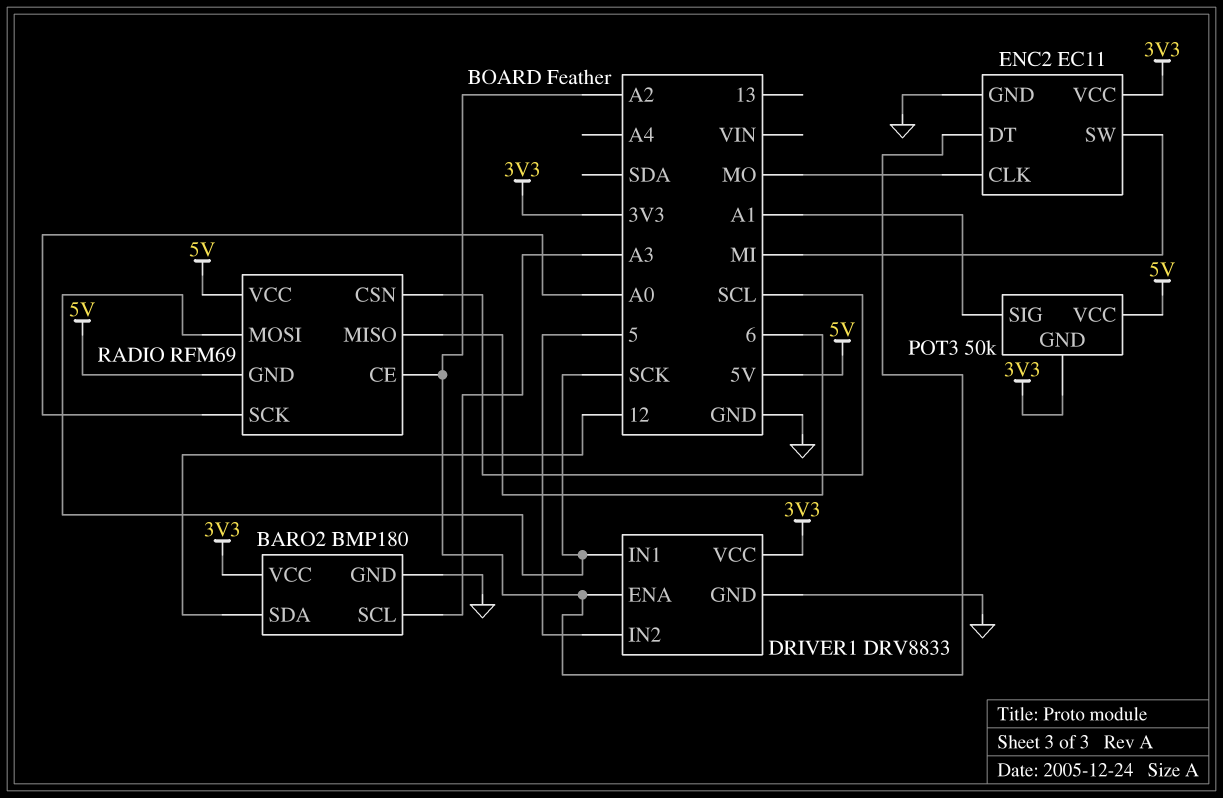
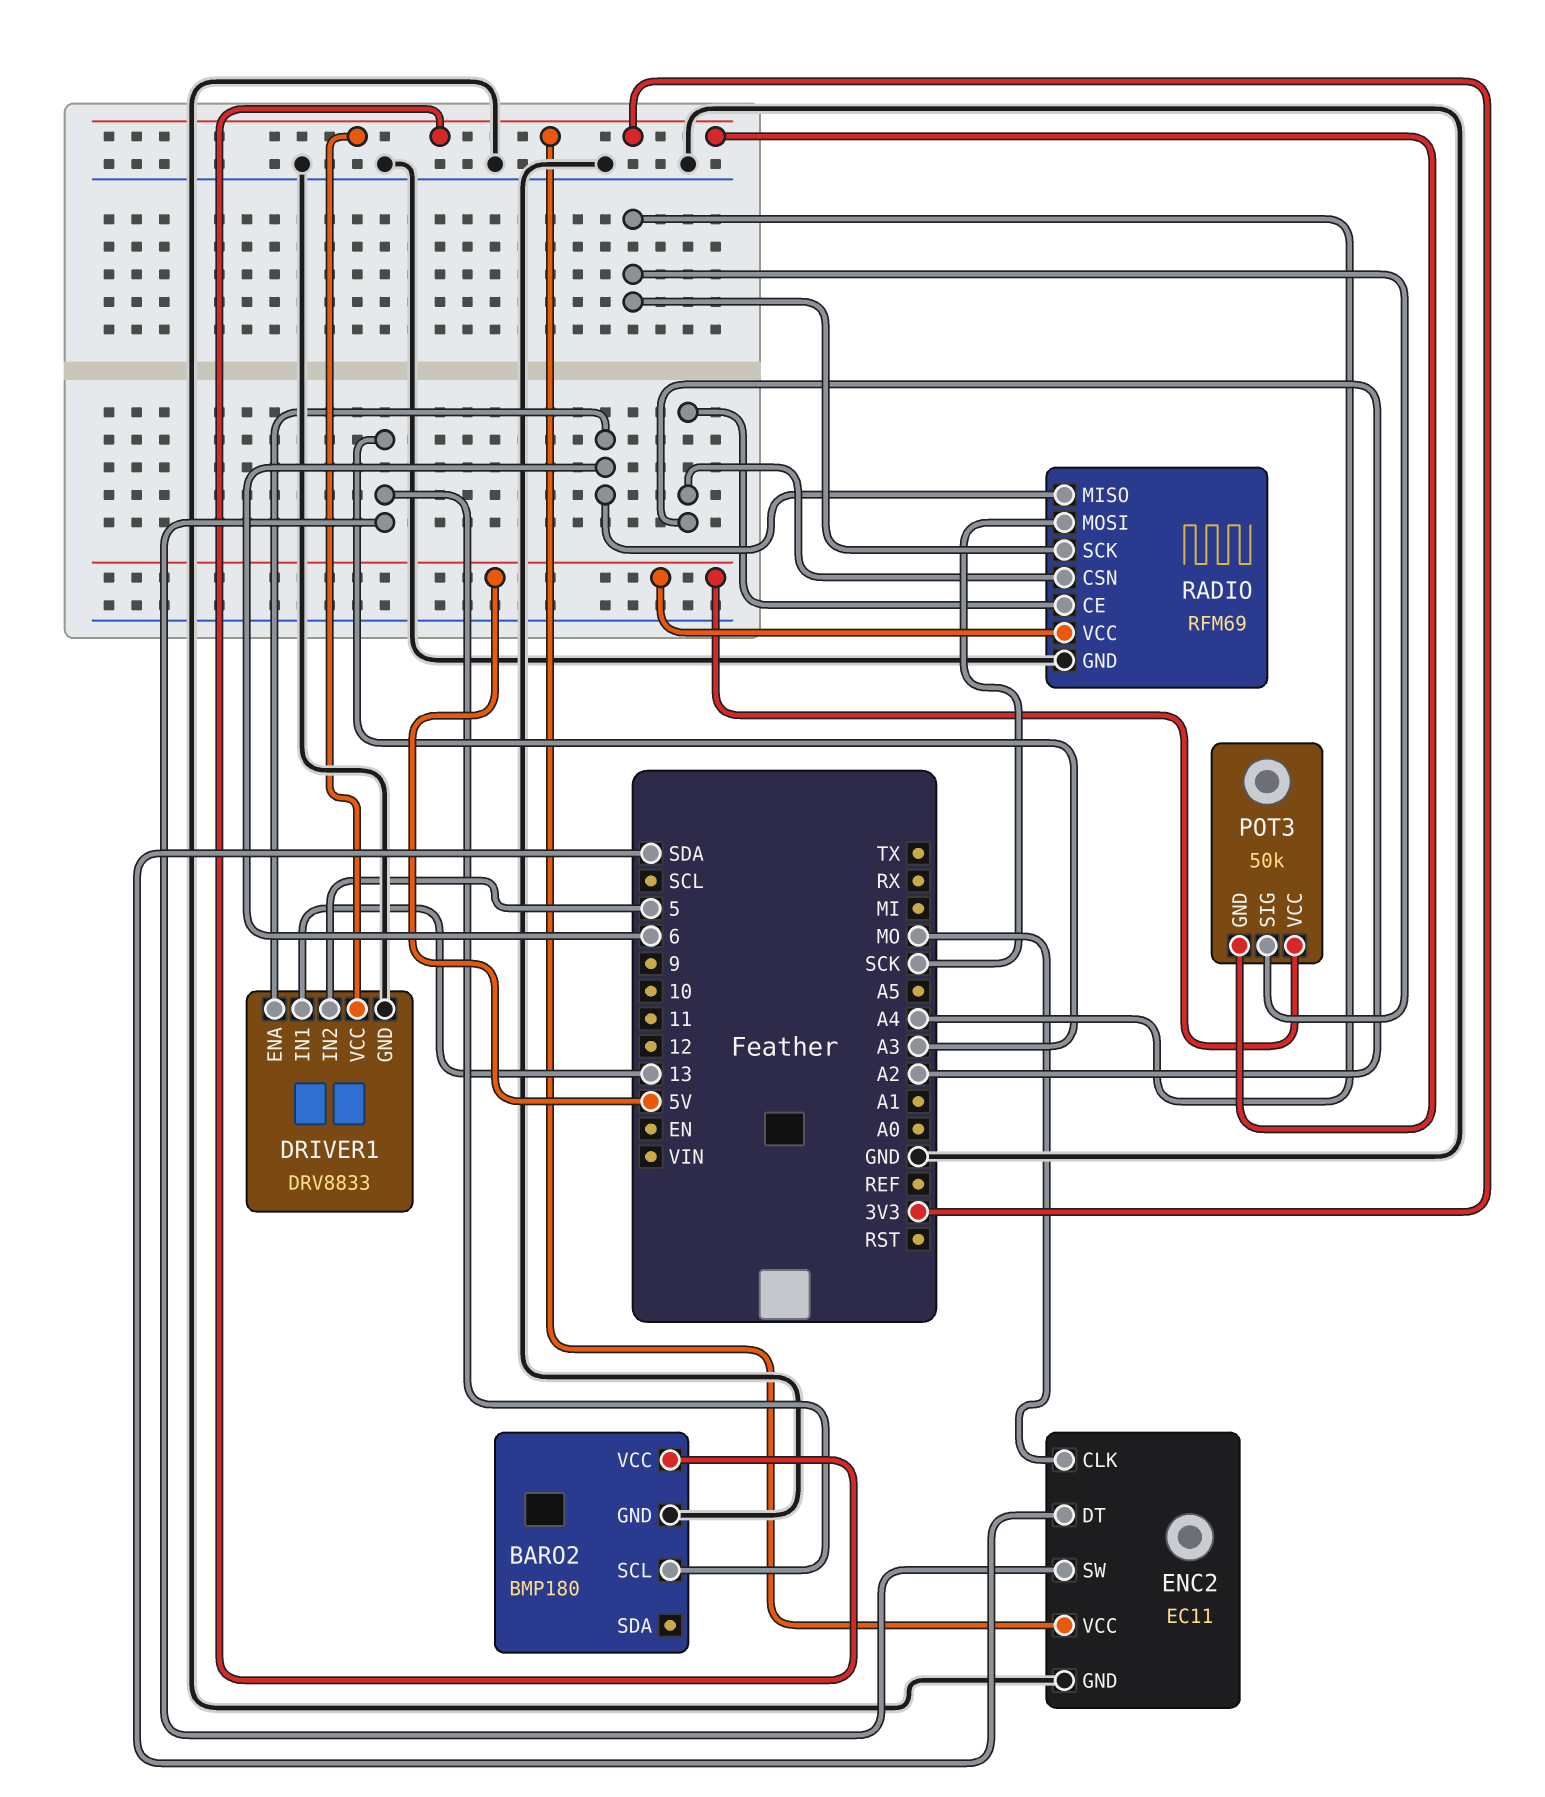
BARO2 pin SDA: 12 -> none
DRIVER1 pin ENA: A2 -> 6
DRIVER1 pin IN1: SCK -> 13
ENC2 pin DT: A2 -> SDA
ENC2 pin SW: MI -> A3
POT3 pin SIG: A1 -> A4
RADIO pin CSN: SCL -> A2
RADIO pin GND: 5V -> GND
RADIO pin SCK: A0 -> A4

